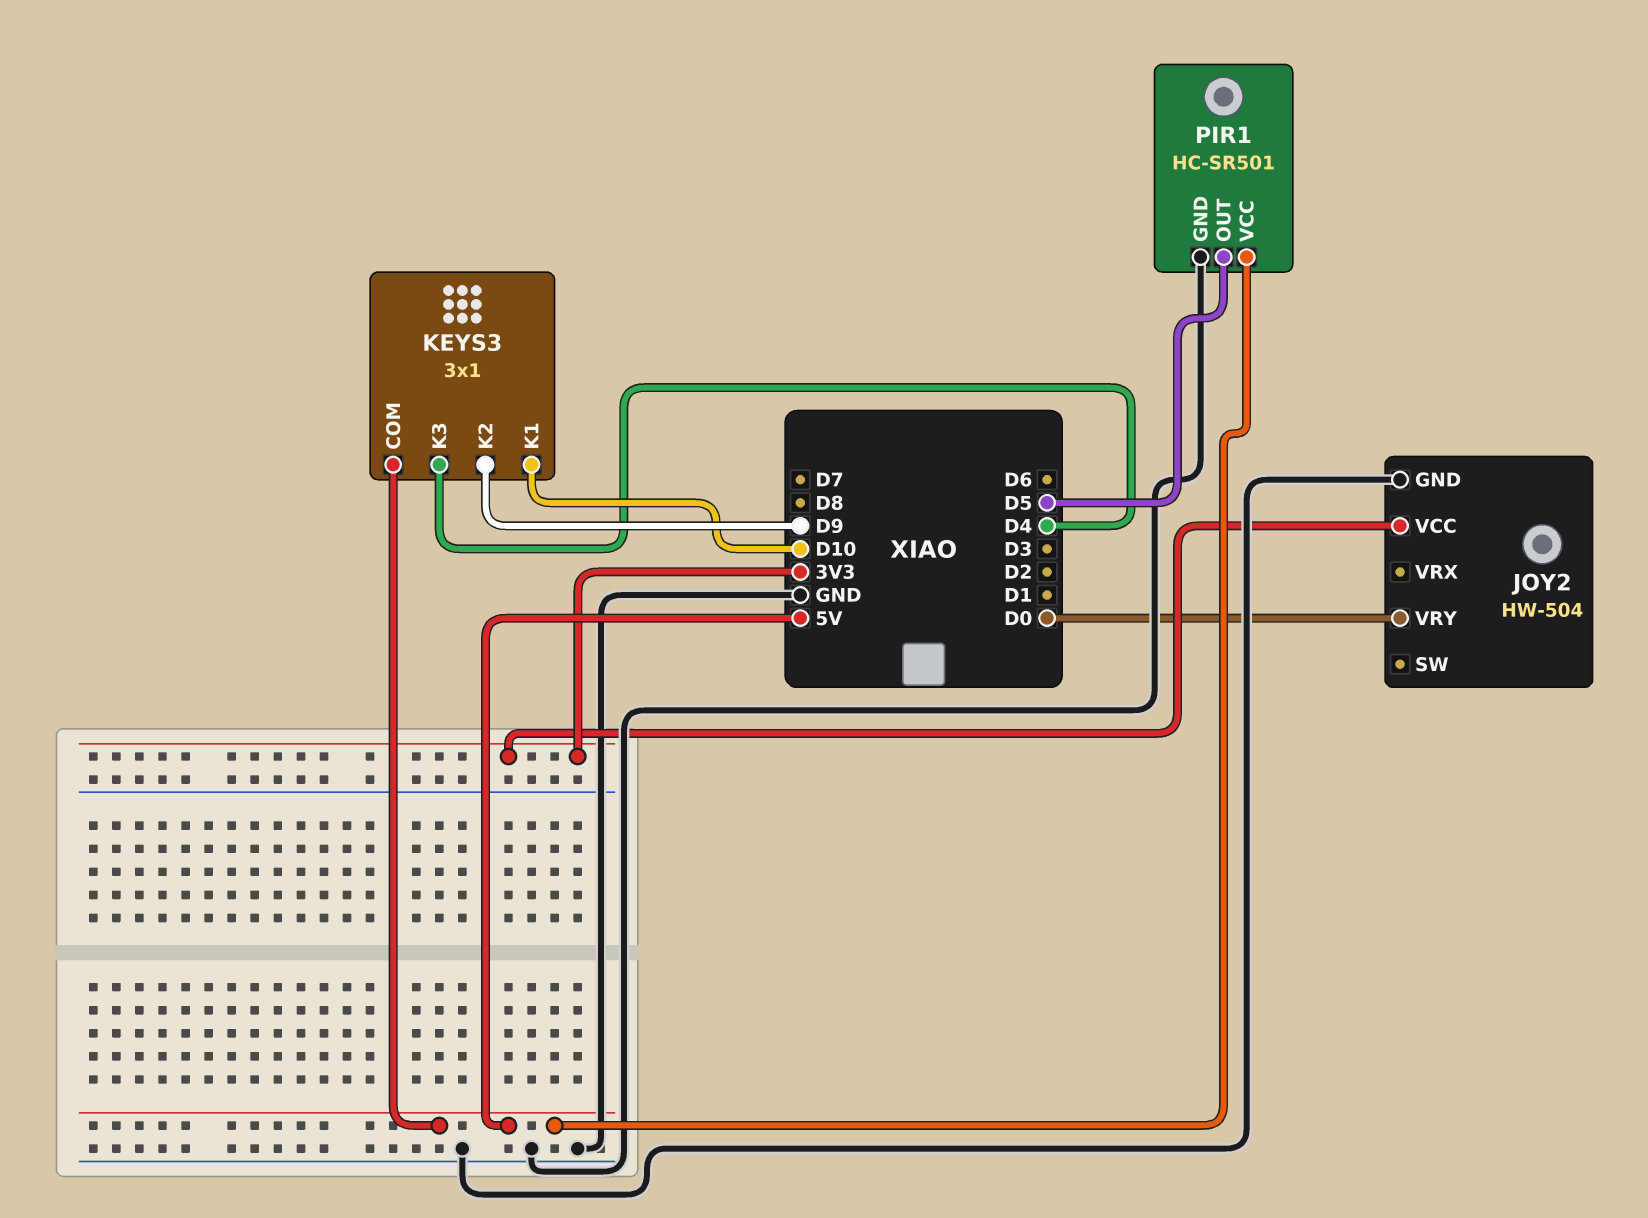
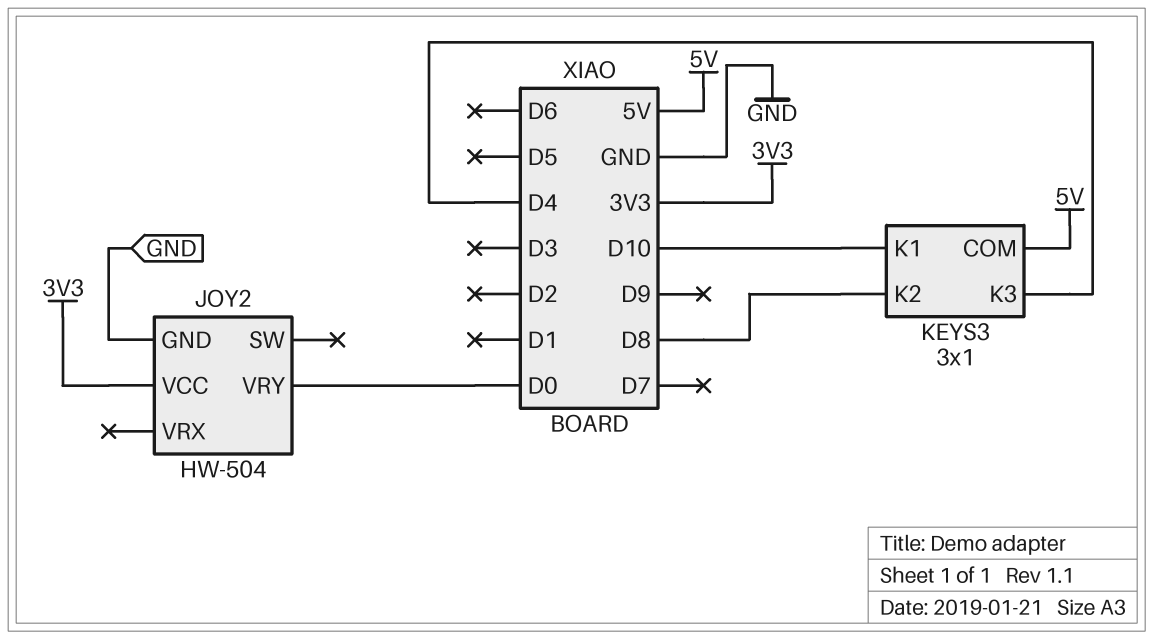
KEYS3 pin K2: D9 -> D8
PIR1: HC-SR501 -> none
PIR1 pin GND: GND -> none
PIR1 pin OUT: D5 -> none
PIR1 pin VCC: 5V -> none

